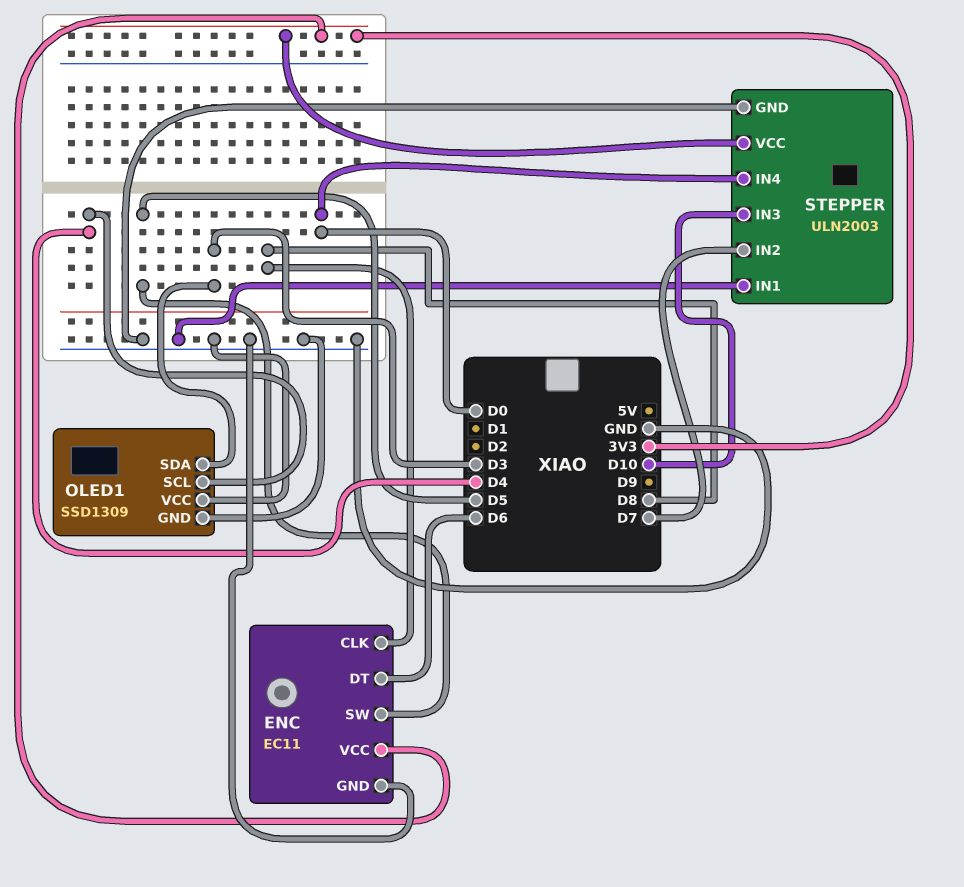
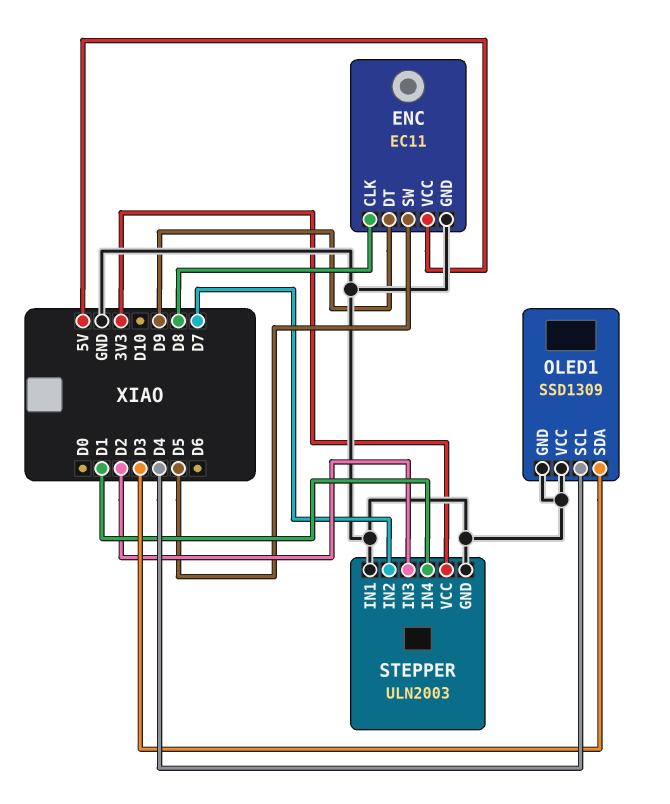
ENC pin DT: D6 -> D9
ENC pin VCC: 3V3 -> 5V
STEPPER pin IN3: D10 -> D2
STEPPER pin IN4: D0 -> D1

